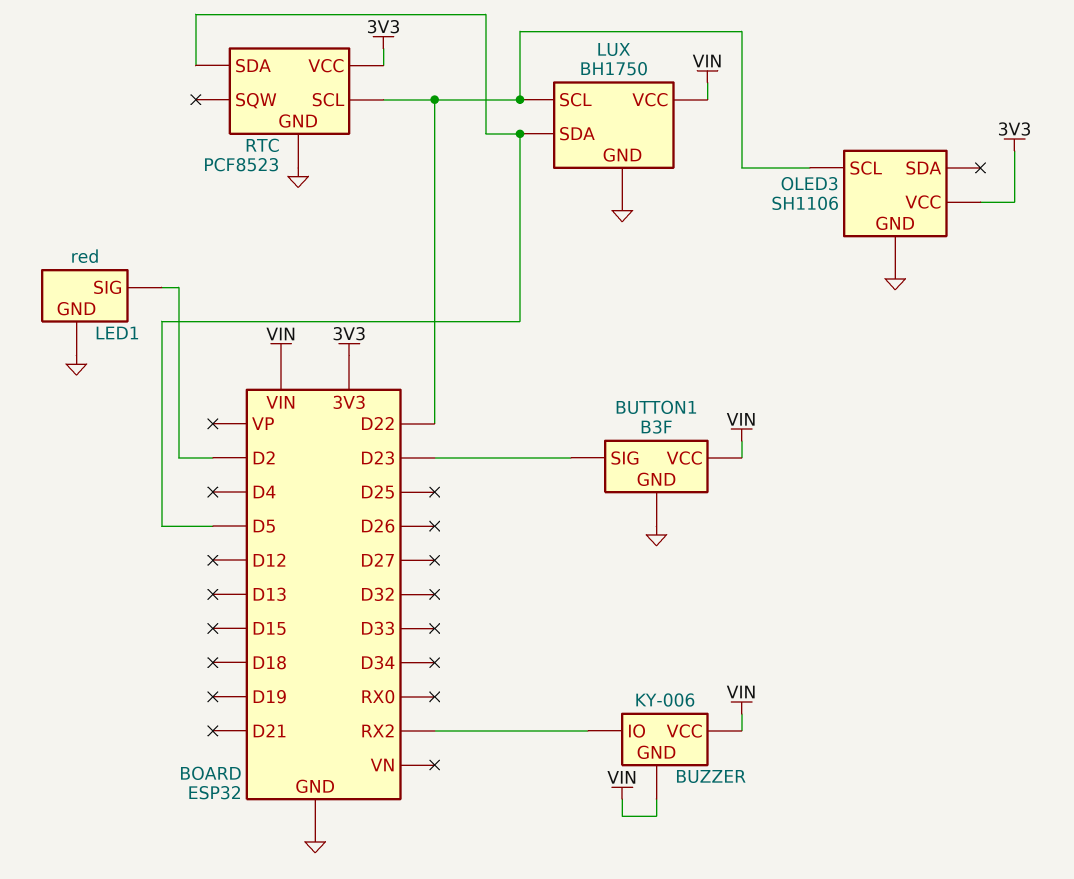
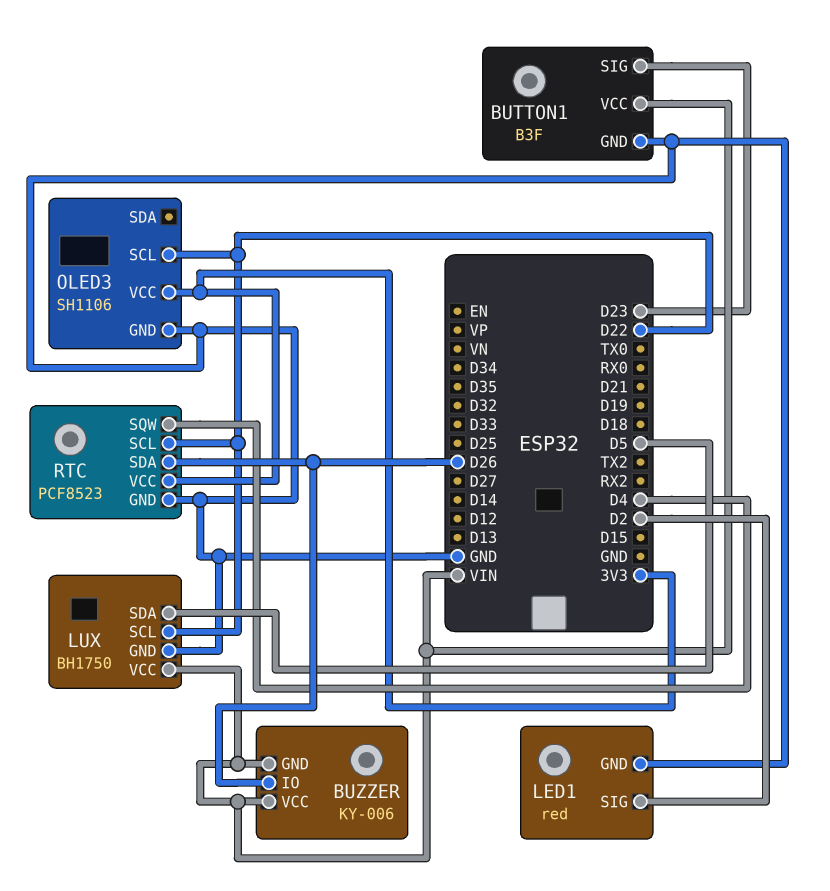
BUZZER pin IO: RX2 -> D26
RTC pin SDA: D5 -> D26
RTC pin SQW: none -> D4

